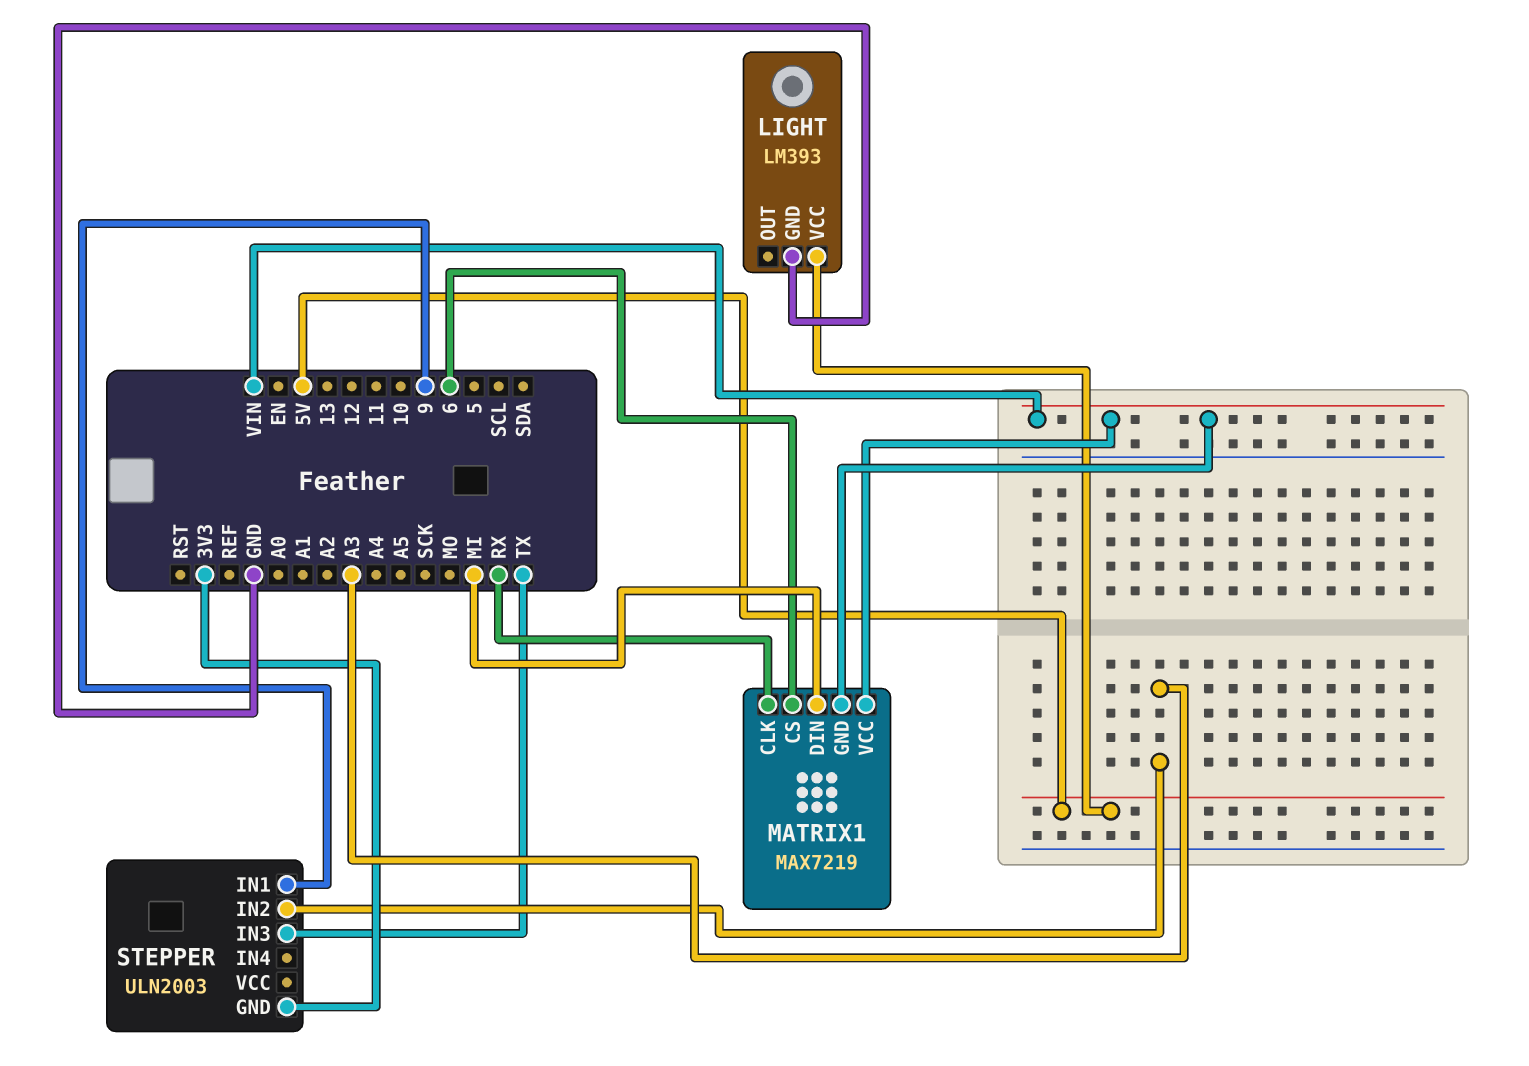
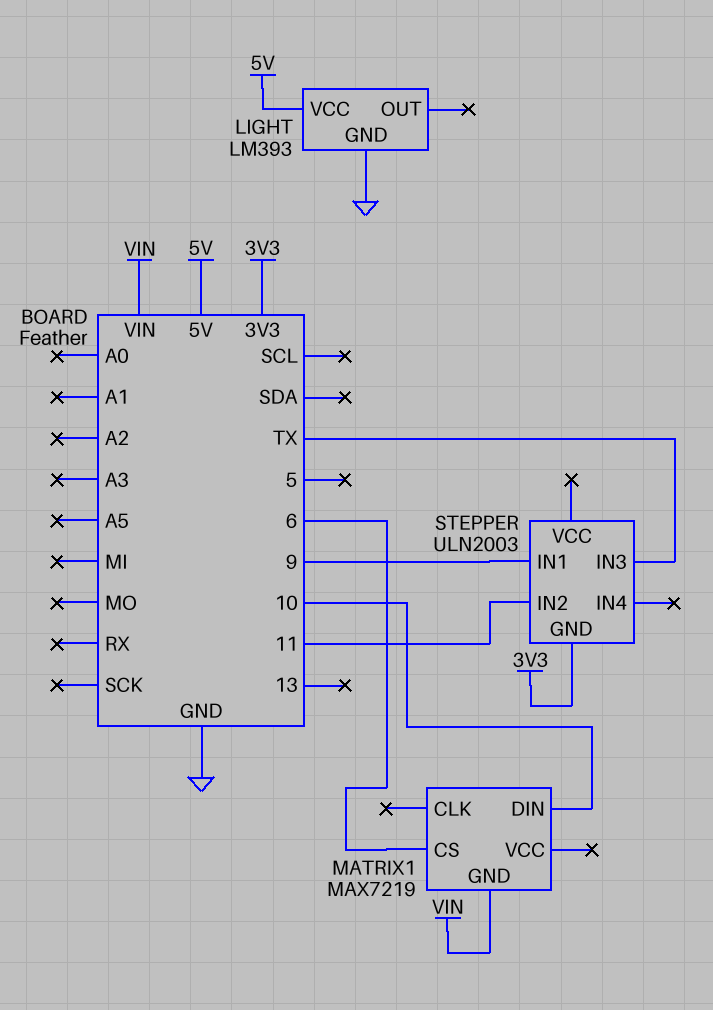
MATRIX1 pin CLK: RX -> none
MATRIX1 pin DIN: MI -> 10
MATRIX1 pin VCC: VIN -> none
STEPPER pin IN2: A3 -> 11

